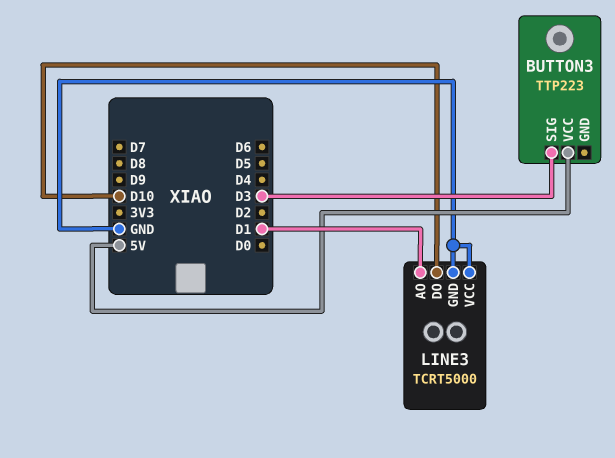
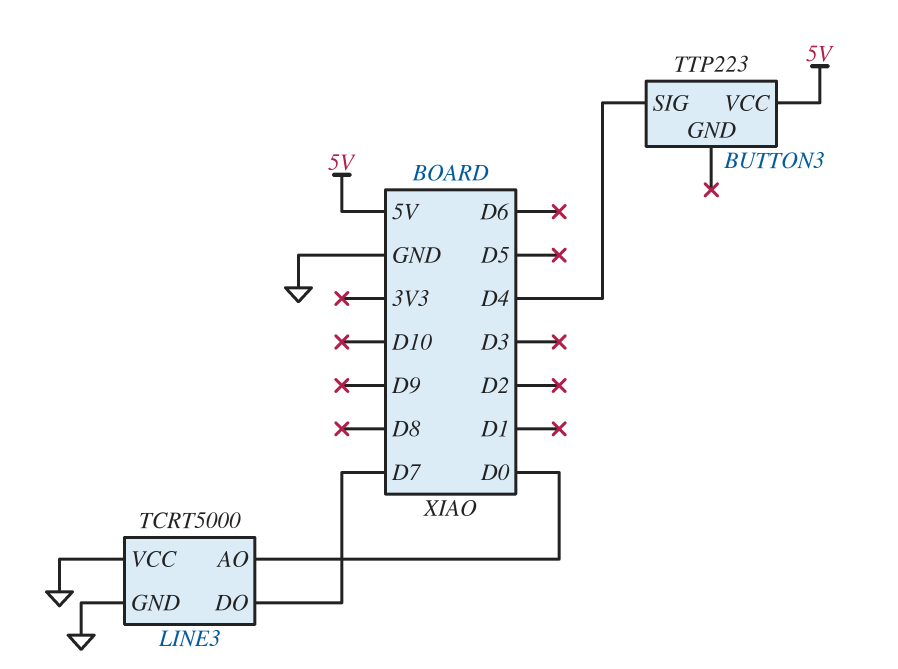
BUTTON3 pin SIG: D3 -> D4
LINE3 pin AO: D1 -> D0
LINE3 pin DO: D10 -> D7

